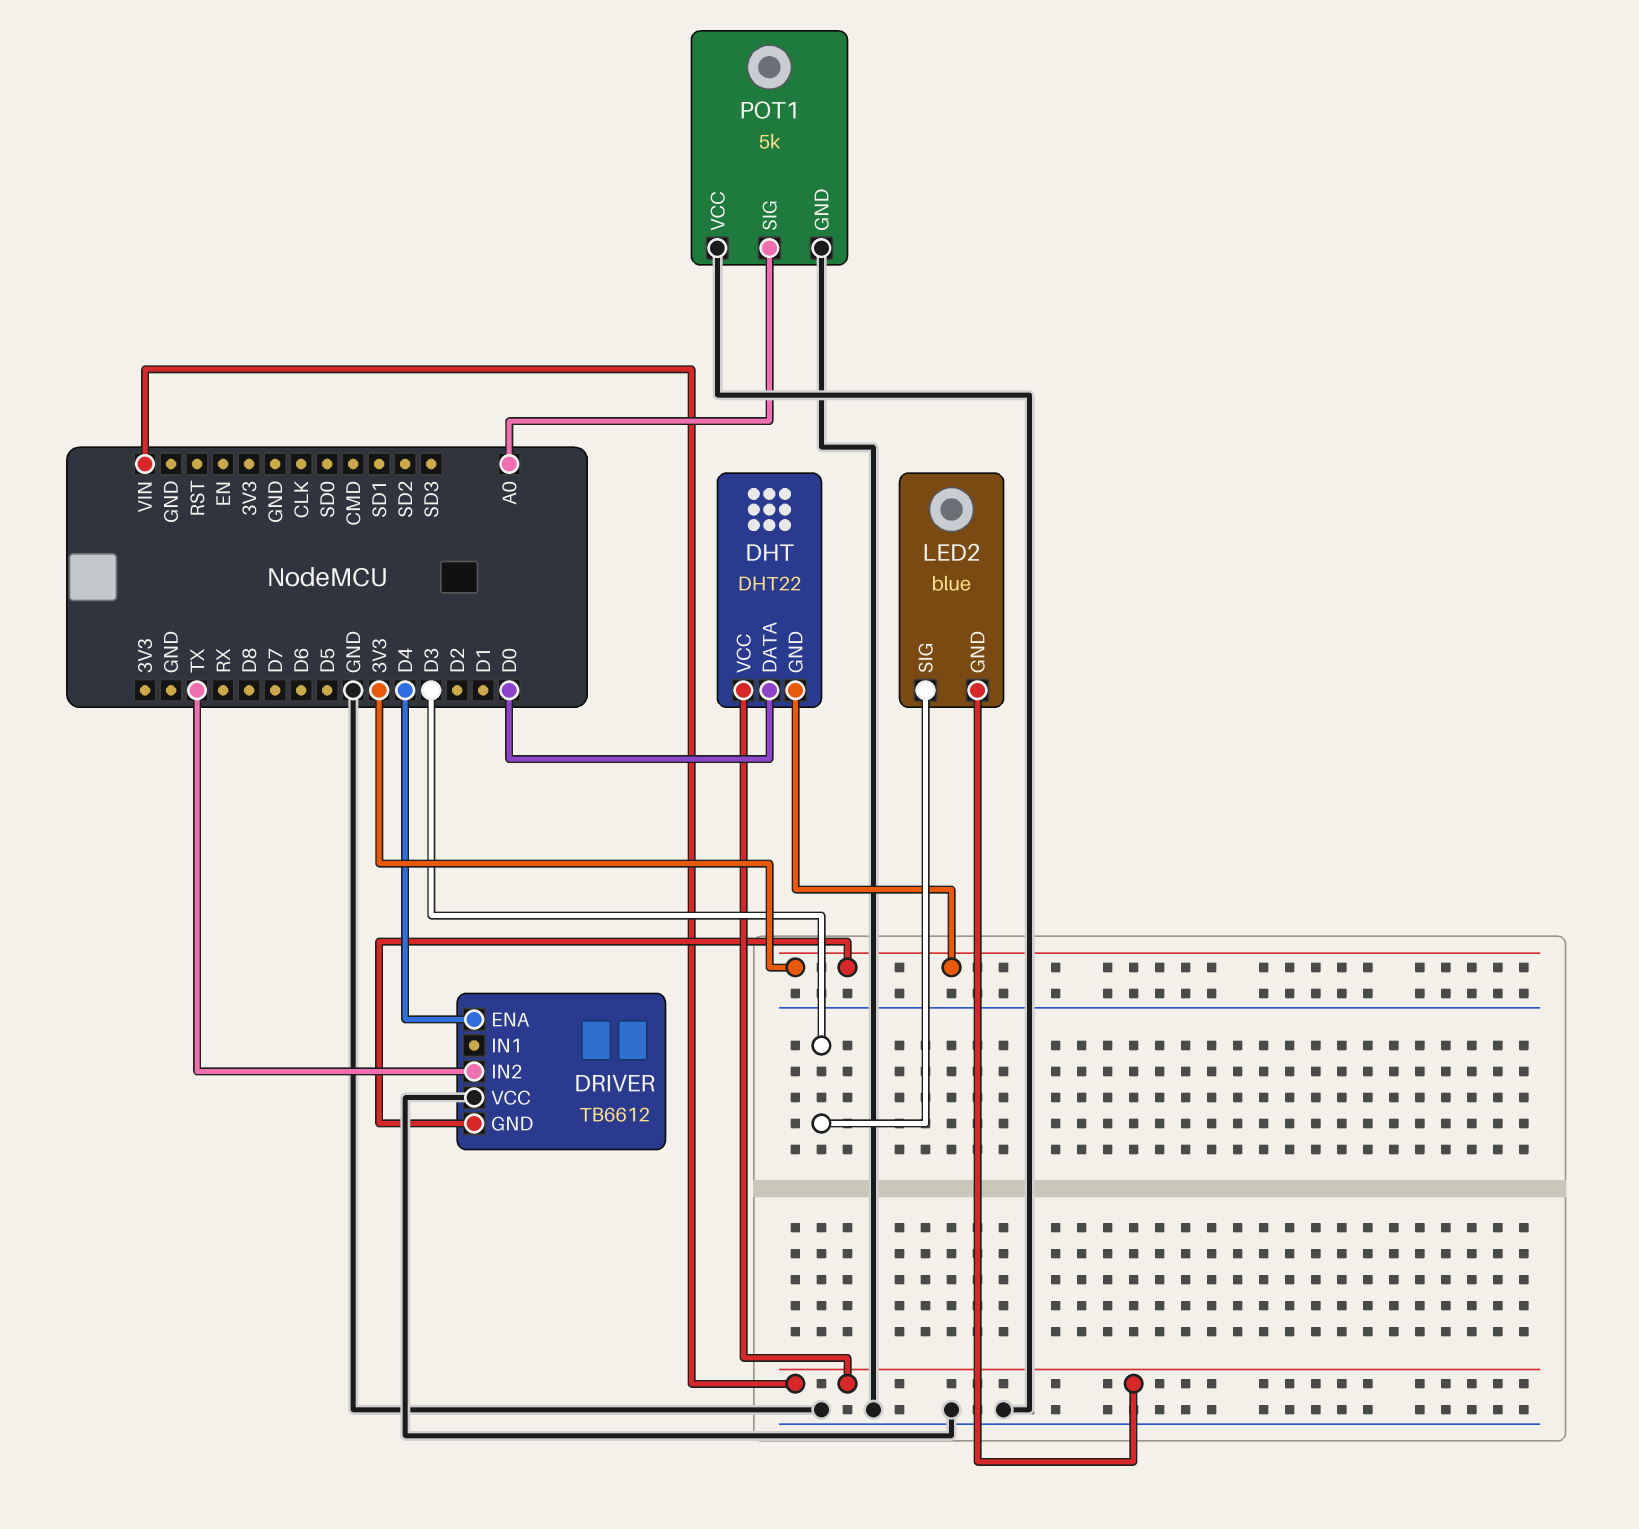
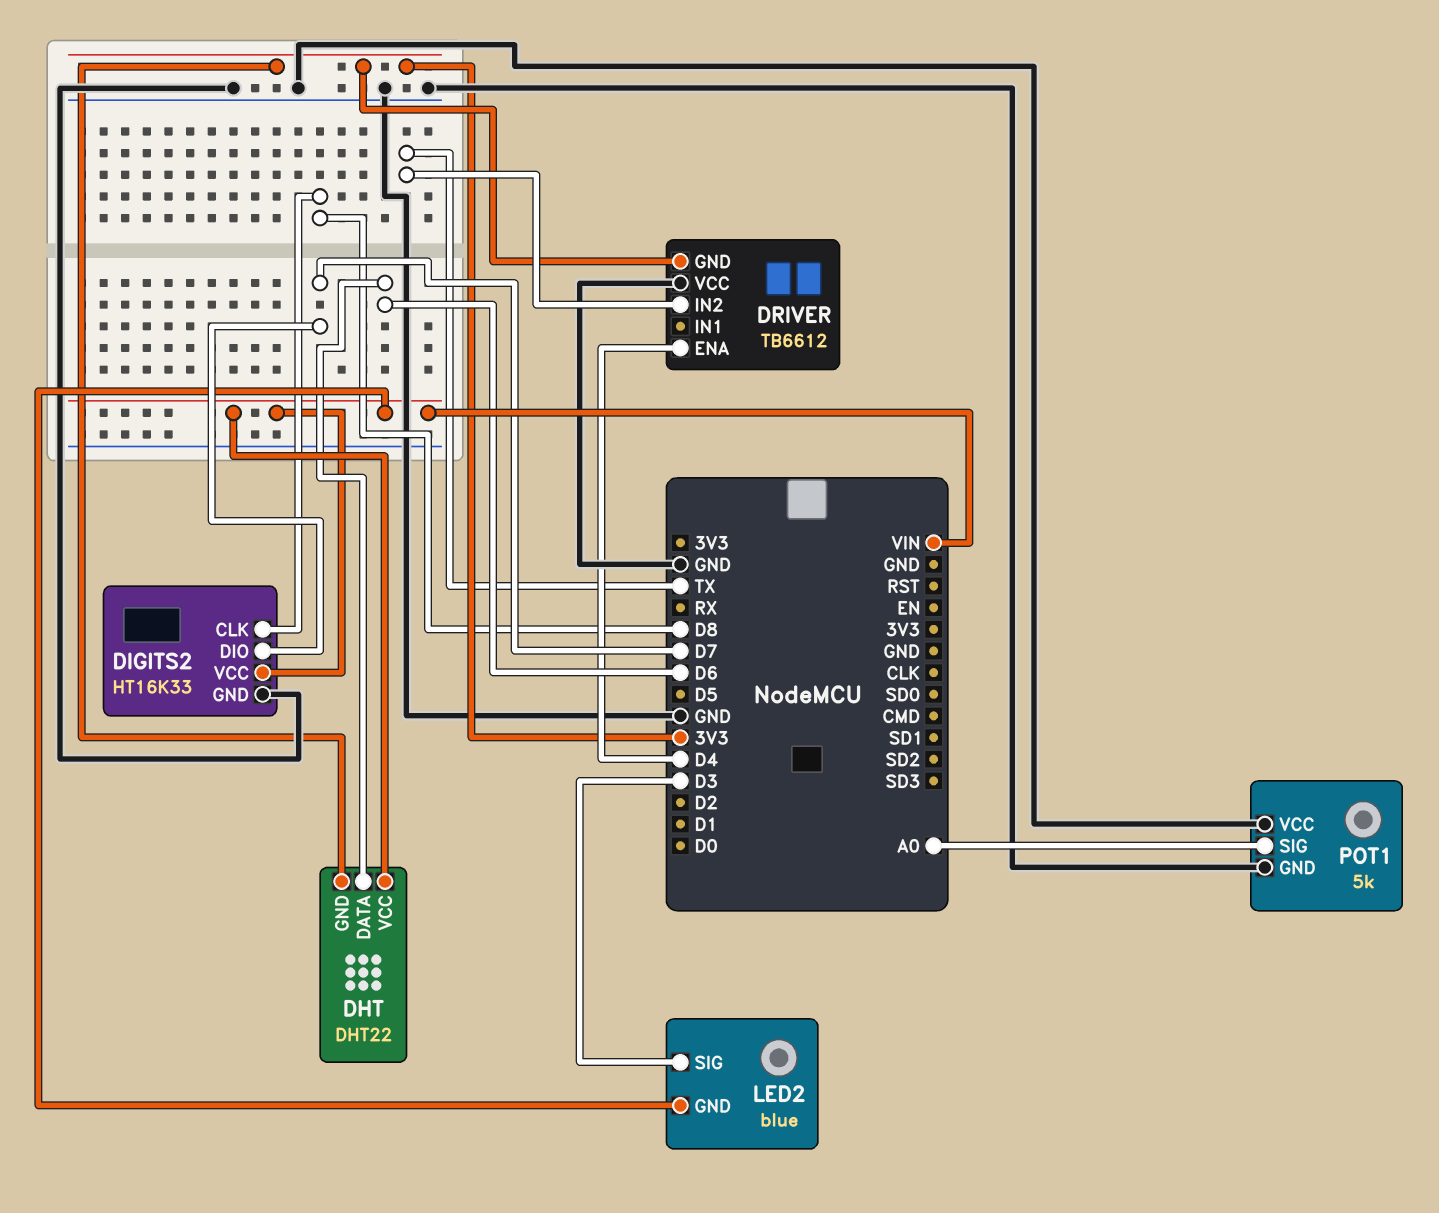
DHT pin DATA: D0 -> D6
DIGITS2: none -> HT16K33
DIGITS2 pin CLK: none -> D8
DIGITS2 pin DIO: none -> D7
DIGITS2 pin GND: none -> GND
DIGITS2 pin VCC: none -> VIN

